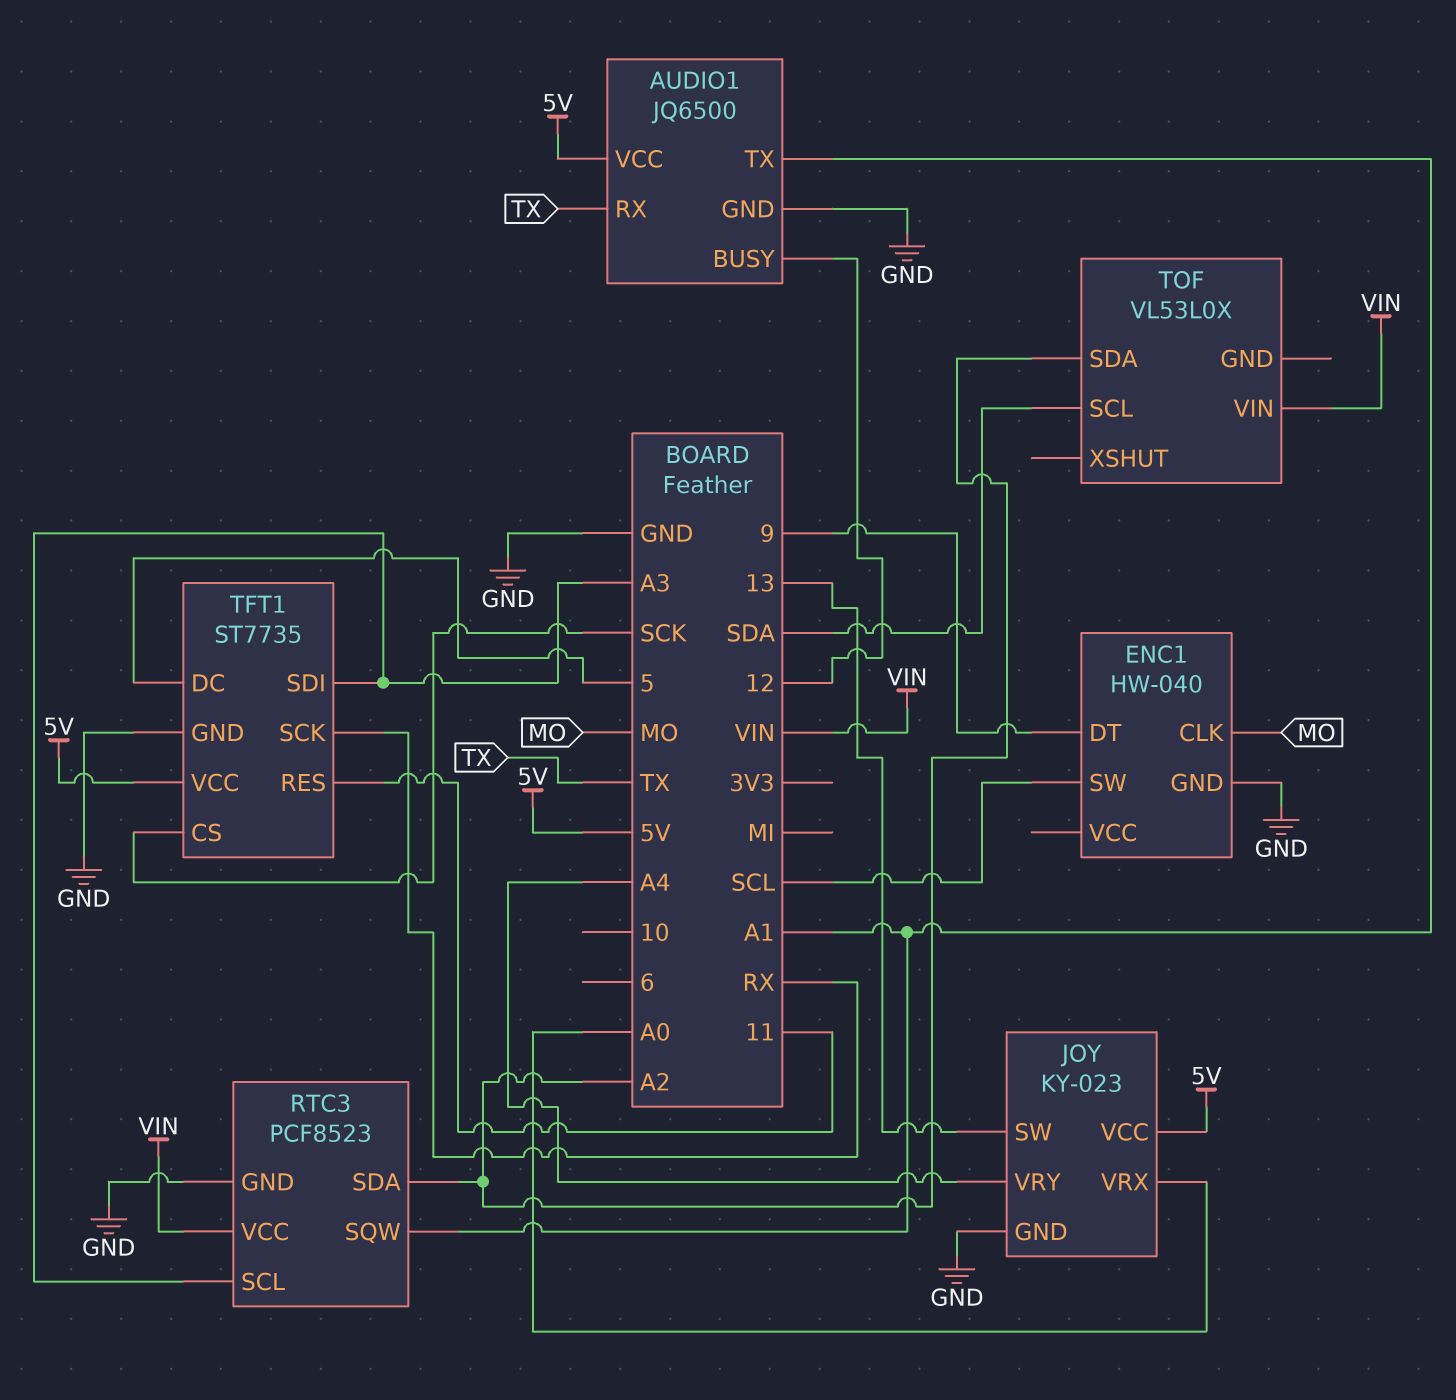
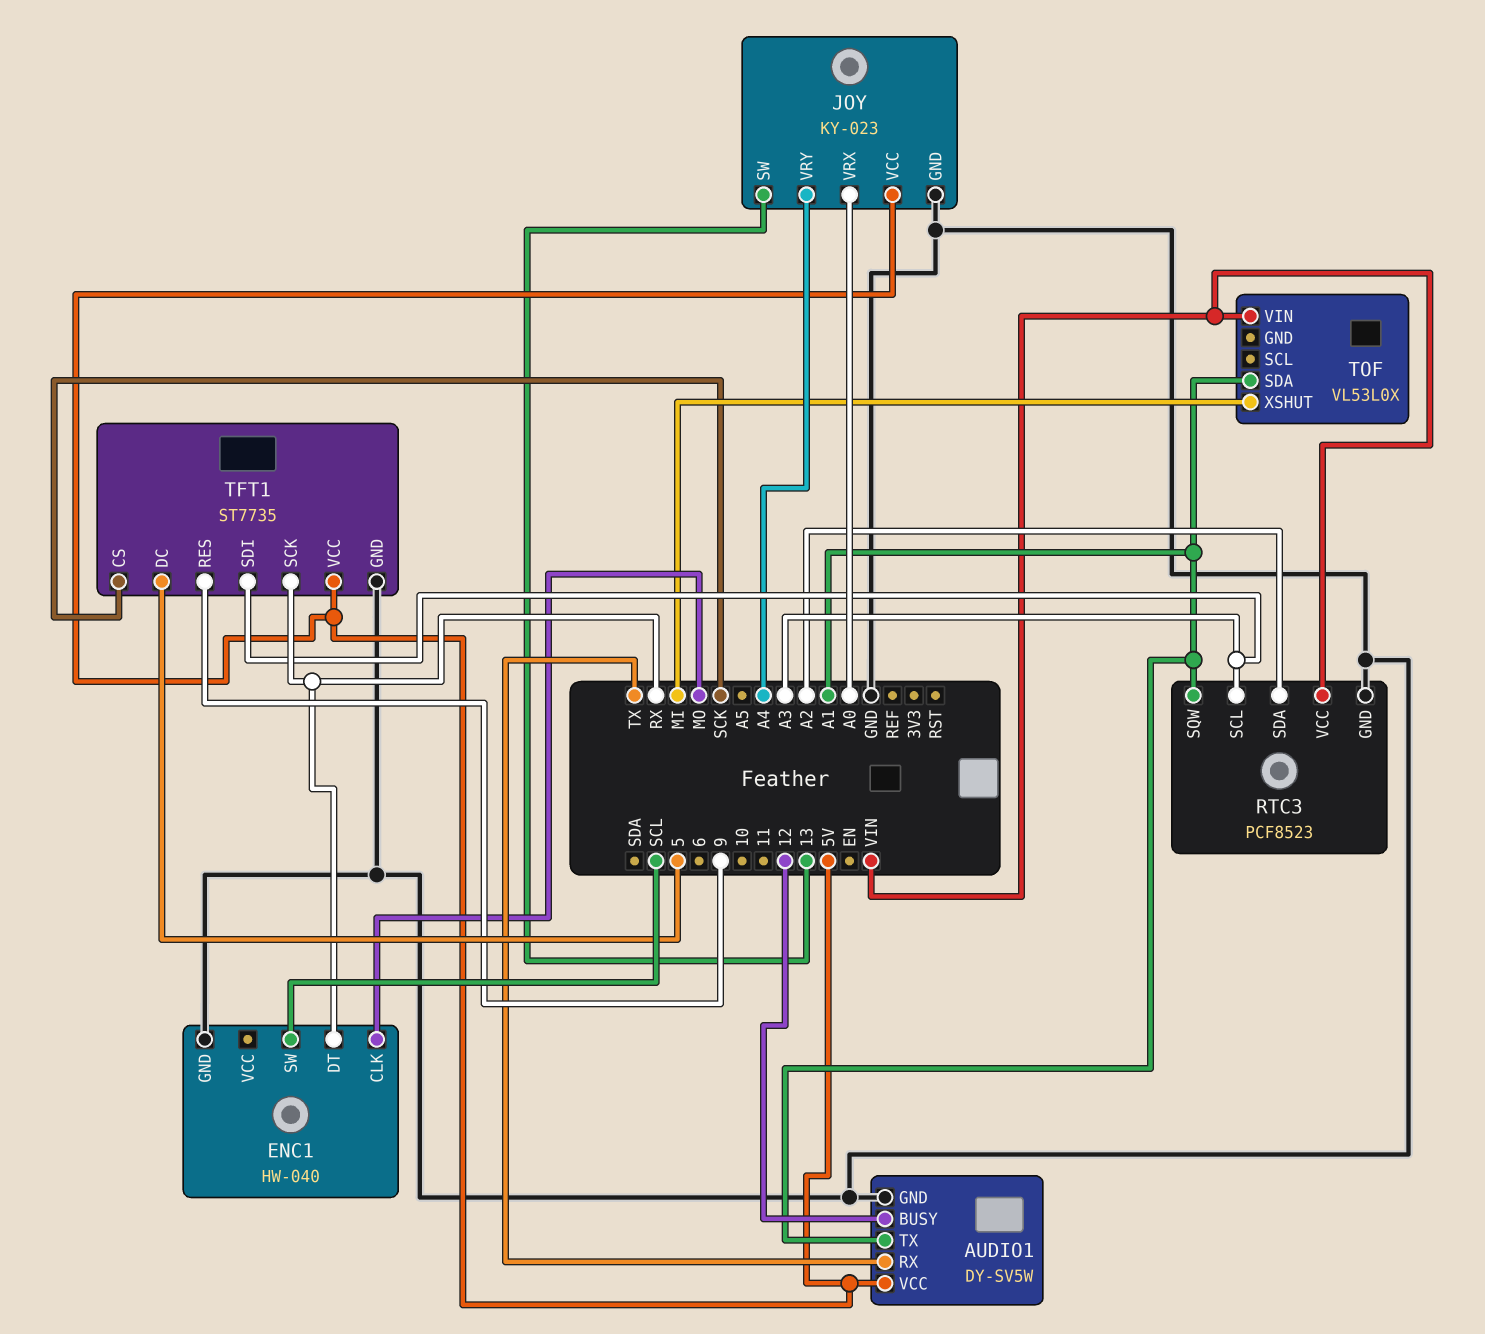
AUDIO1: JQ6500 -> DY-SV5W
ENC1 pin DT: 9 -> RX
TFT1 pin RES: 11 -> 9
TOF pin SCL: SDA -> none
TOF pin SDA: A2 -> A1
TOF pin XSHUT: none -> MI

